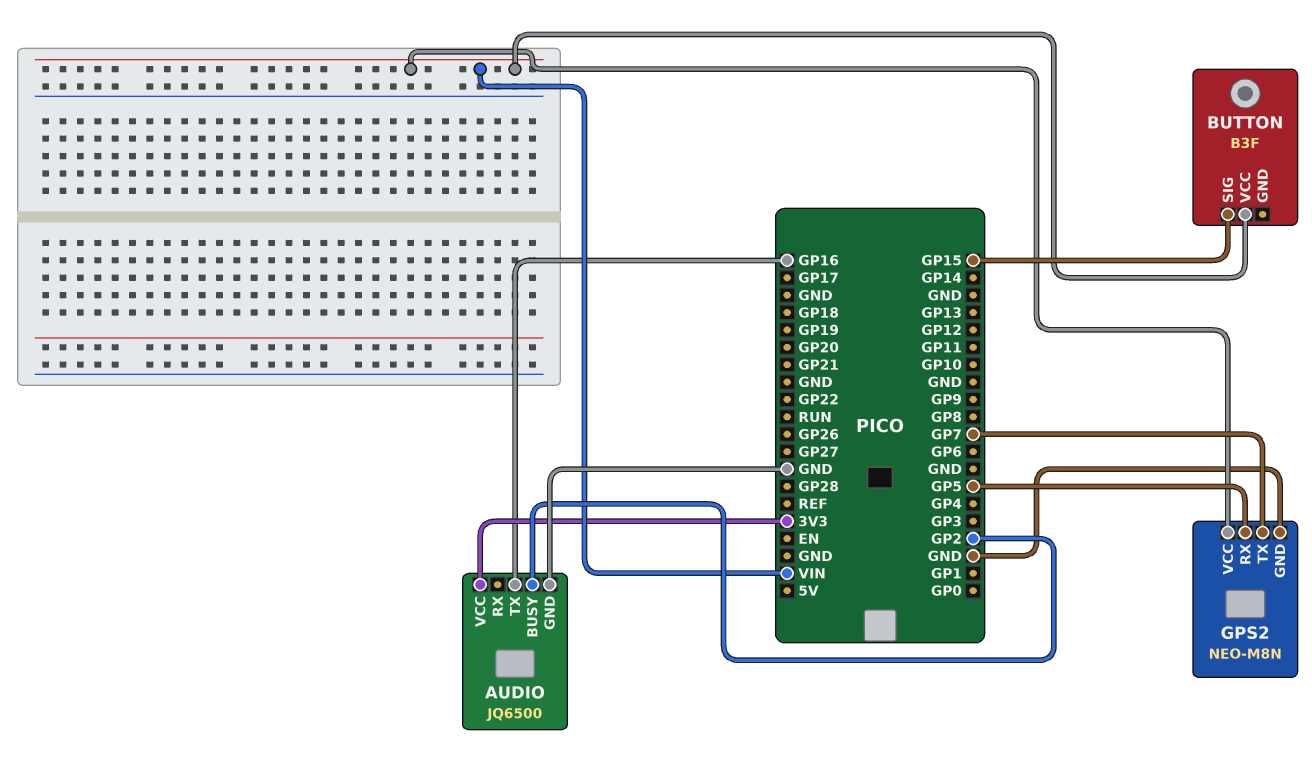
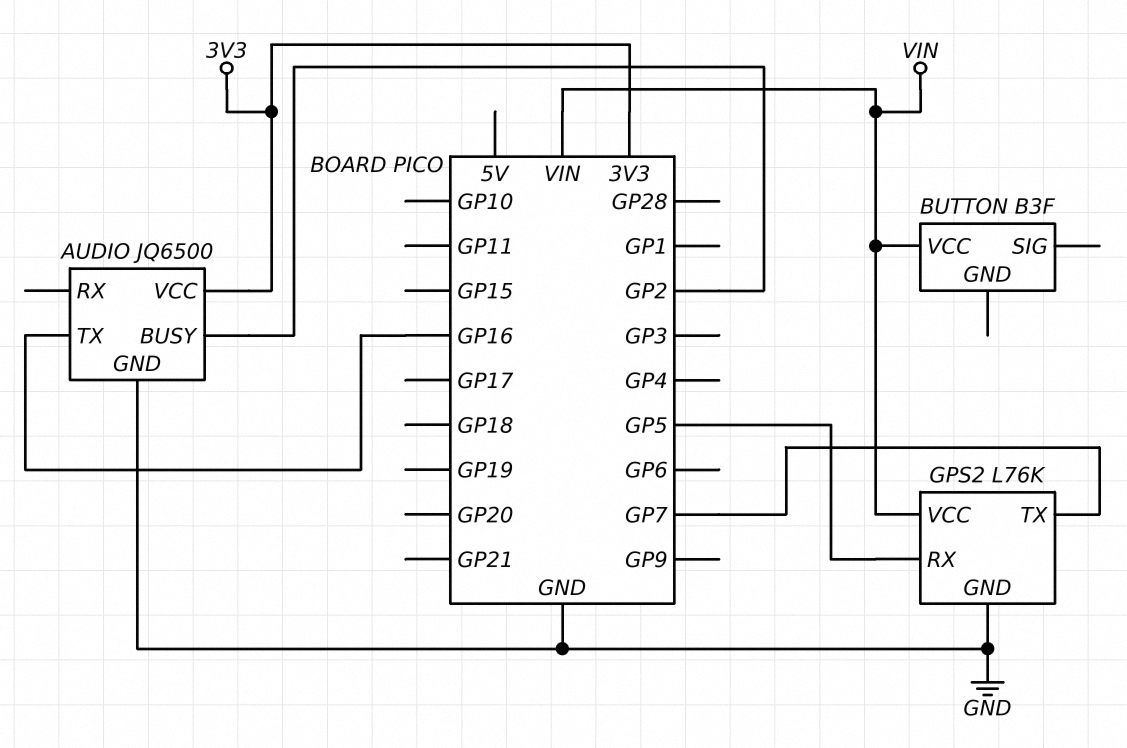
BUTTON pin SIG: GP15 -> none
GPS2: NEO-M8N -> L76K

